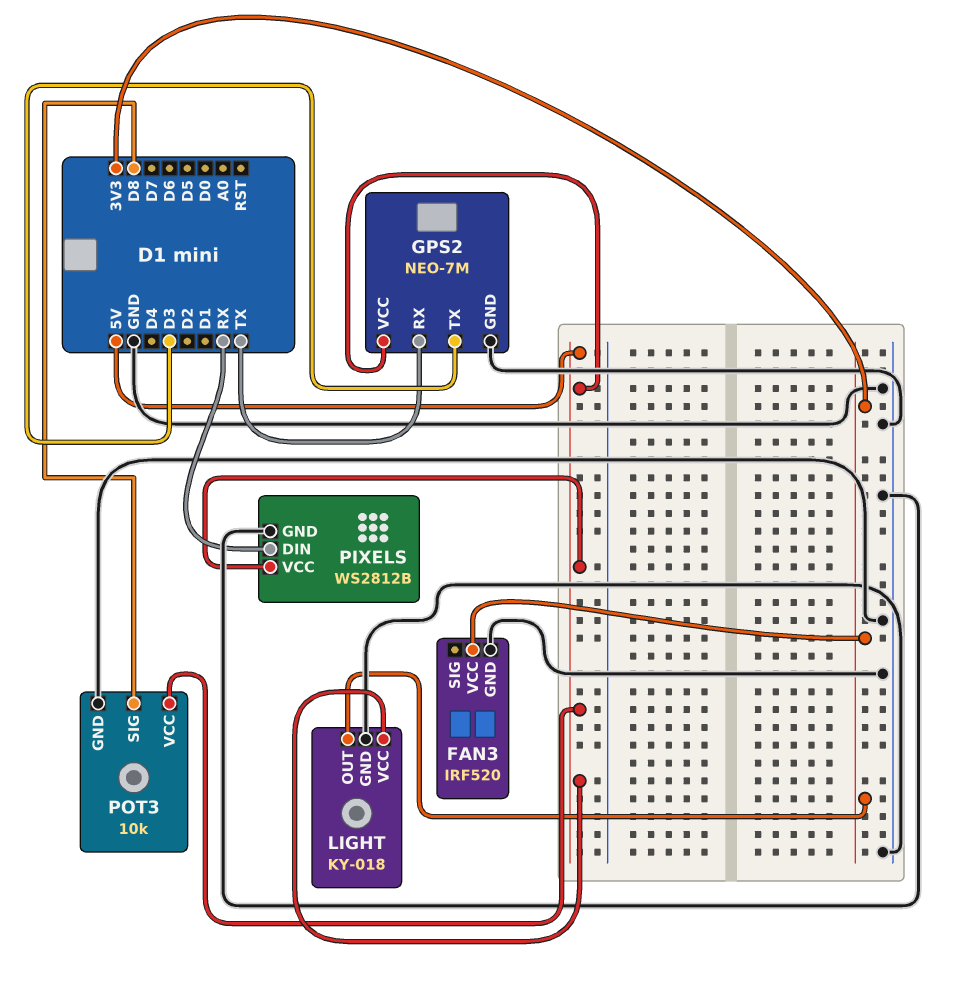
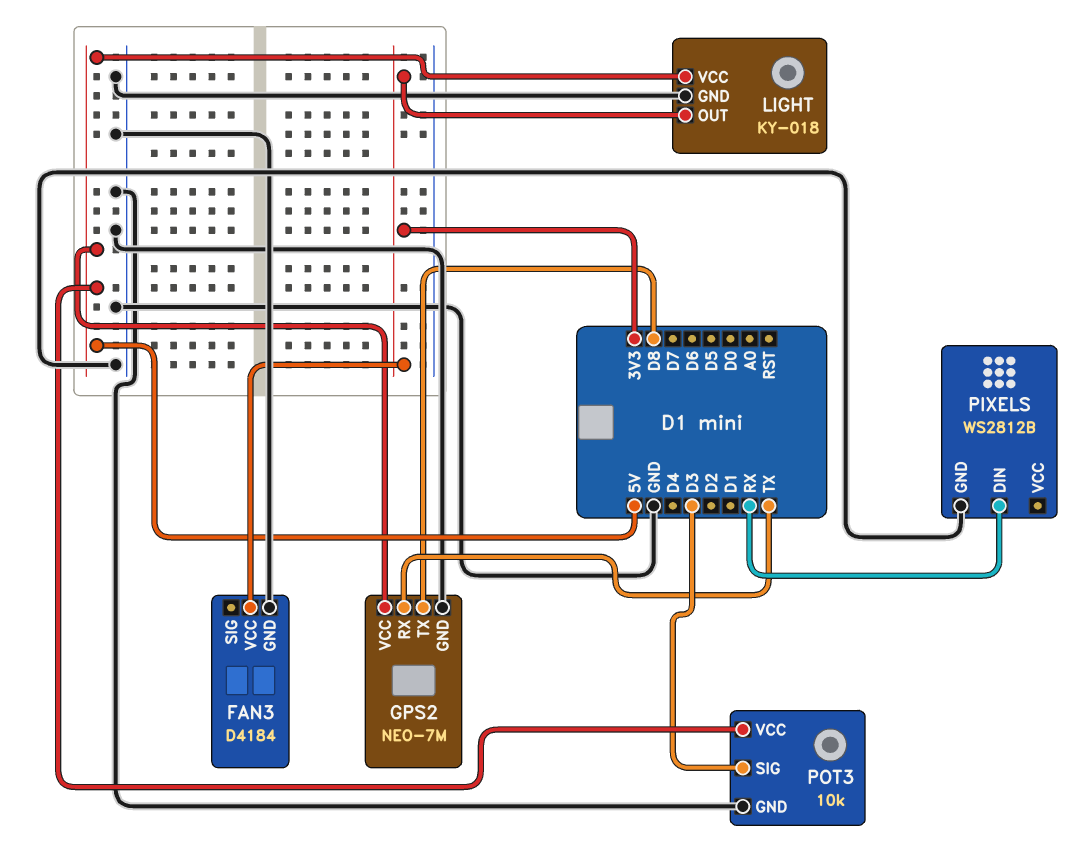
FAN3: IRF520 -> D4184
GPS2 pin TX: D3 -> D8
PIXELS pin VCC: 5V -> none
POT3 pin SIG: D8 -> D3

